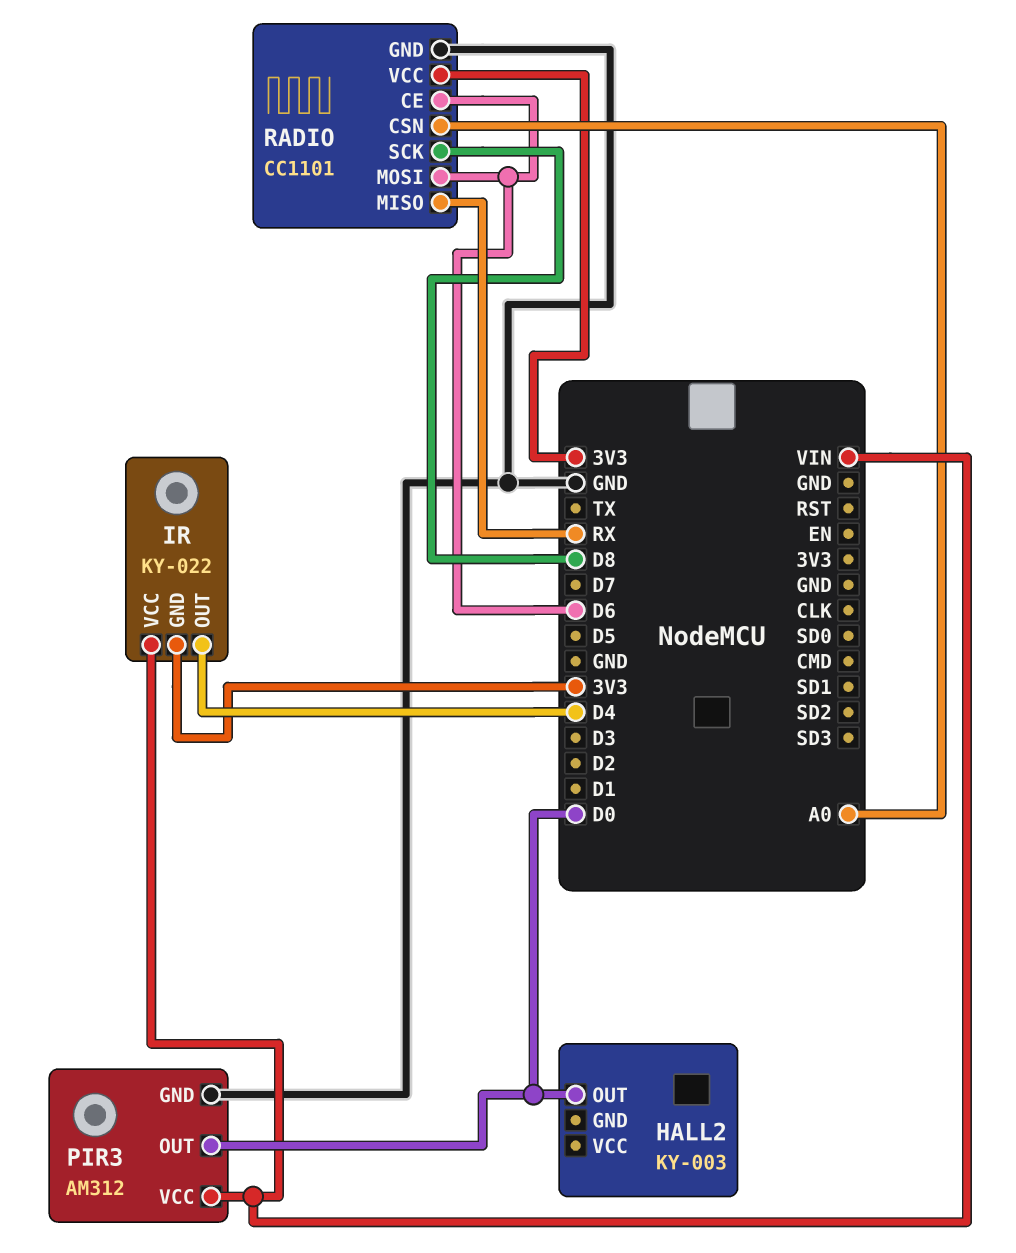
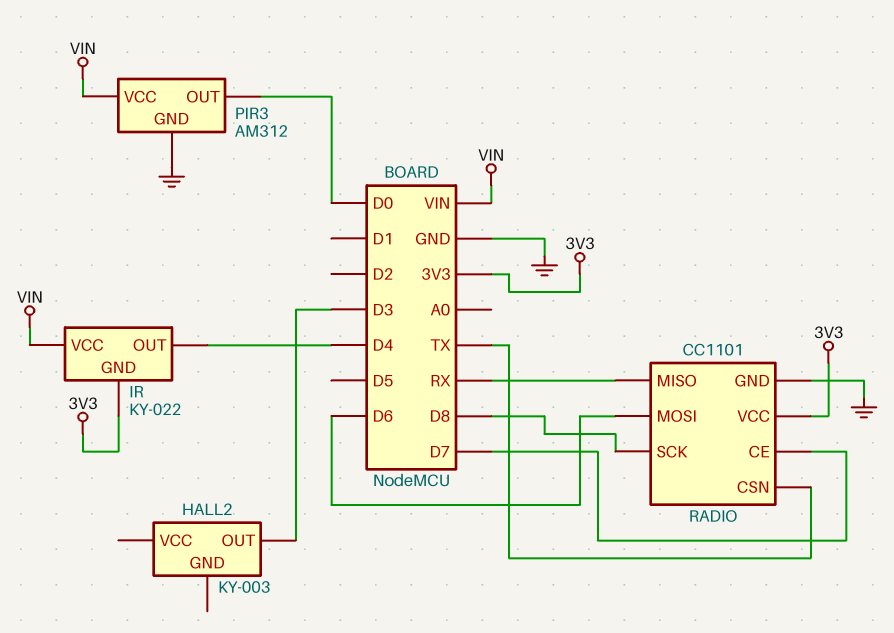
HALL2 pin OUT: D0 -> D3
RADIO pin CE: D6 -> D7
RADIO pin CSN: A0 -> TX

